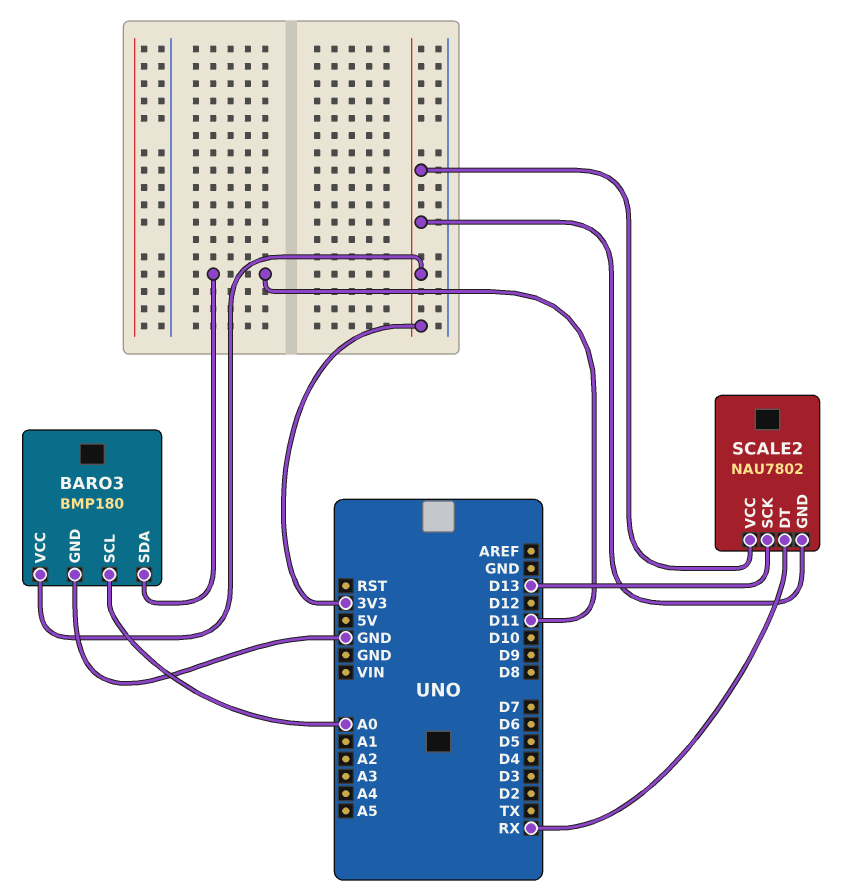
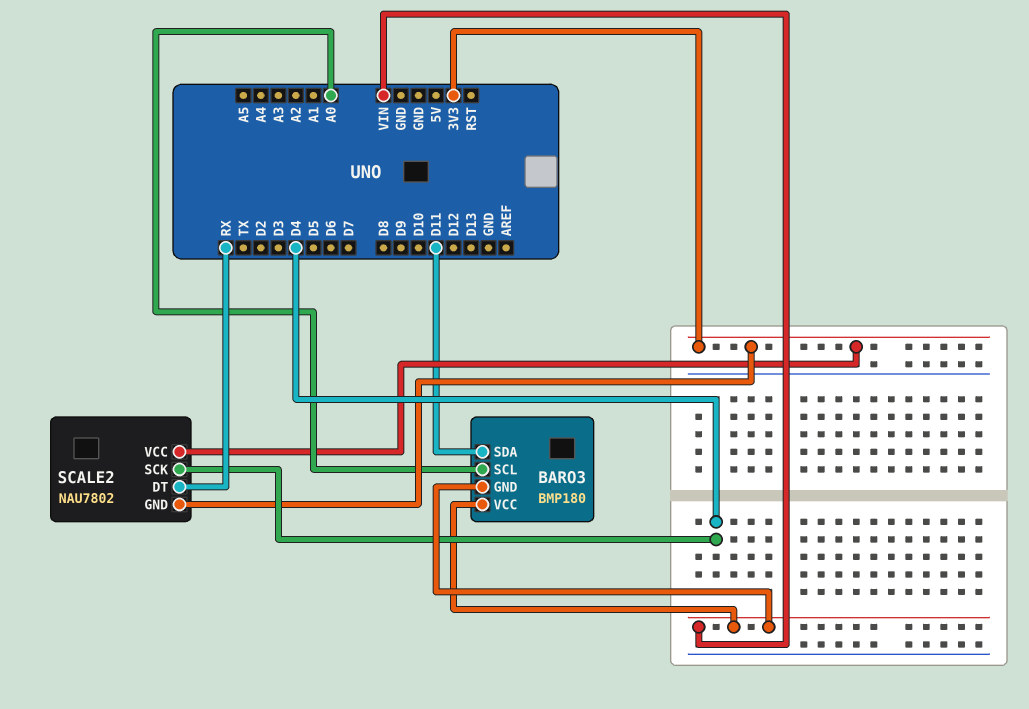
BARO3 pin GND: GND -> VIN
BARO3 pin VCC: 3V3 -> VIN
SCALE2 pin SCK: D13 -> D4

